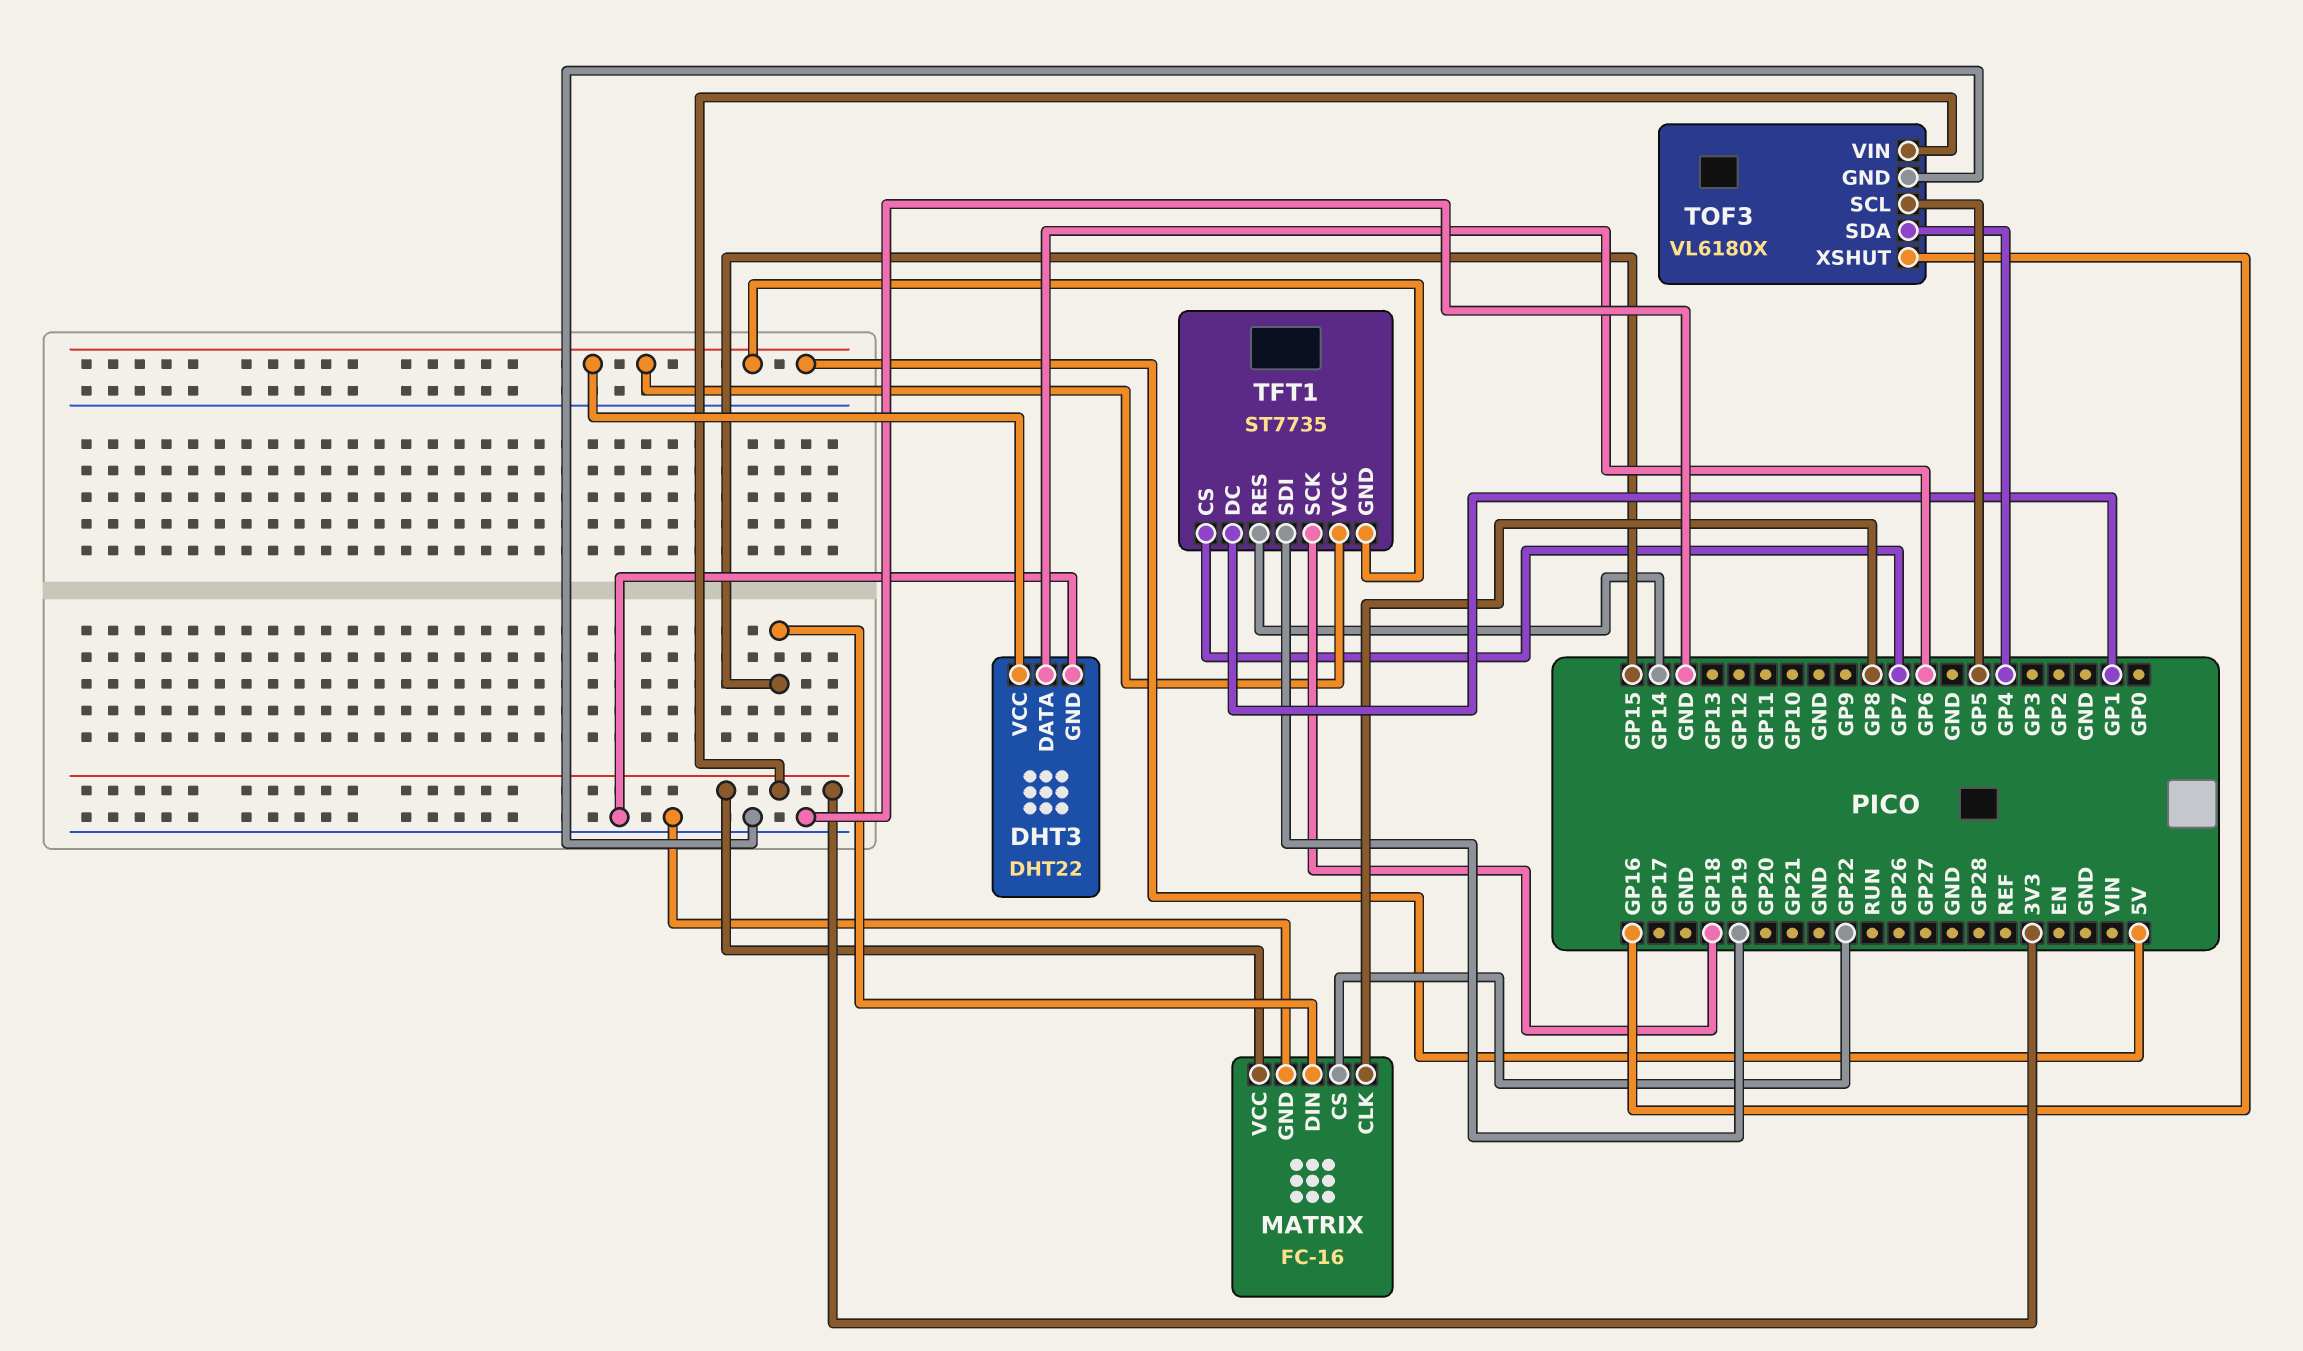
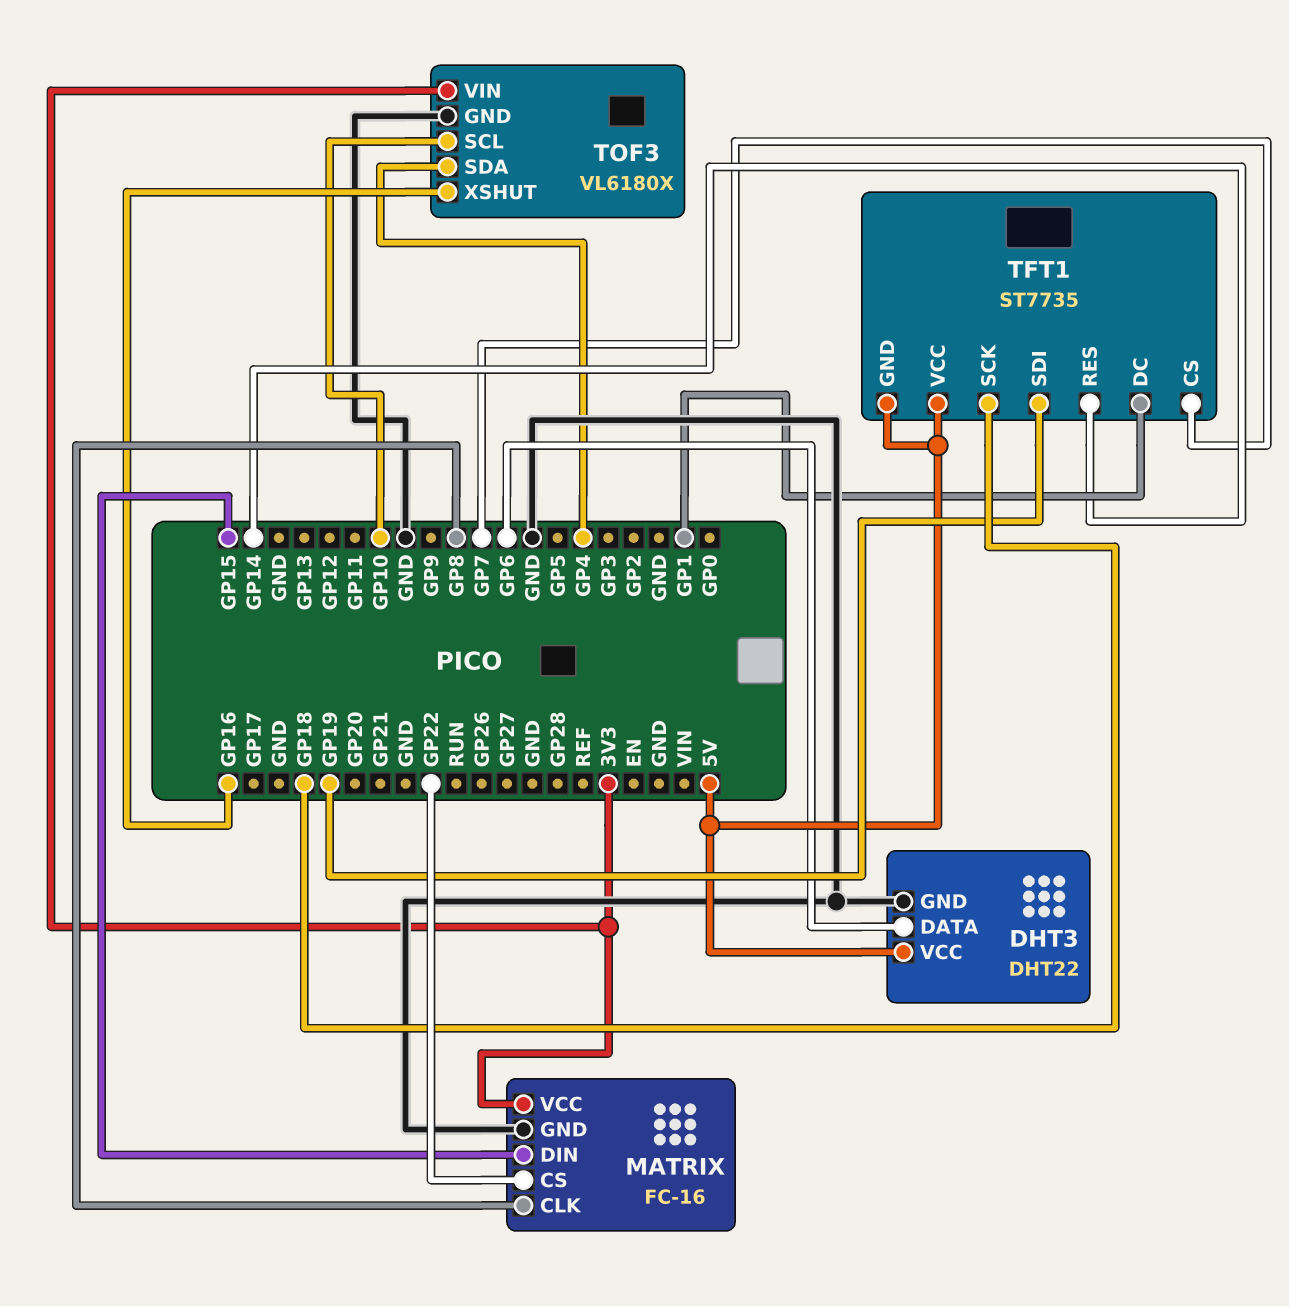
TOF3 pin SCL: GP5 -> GP10

